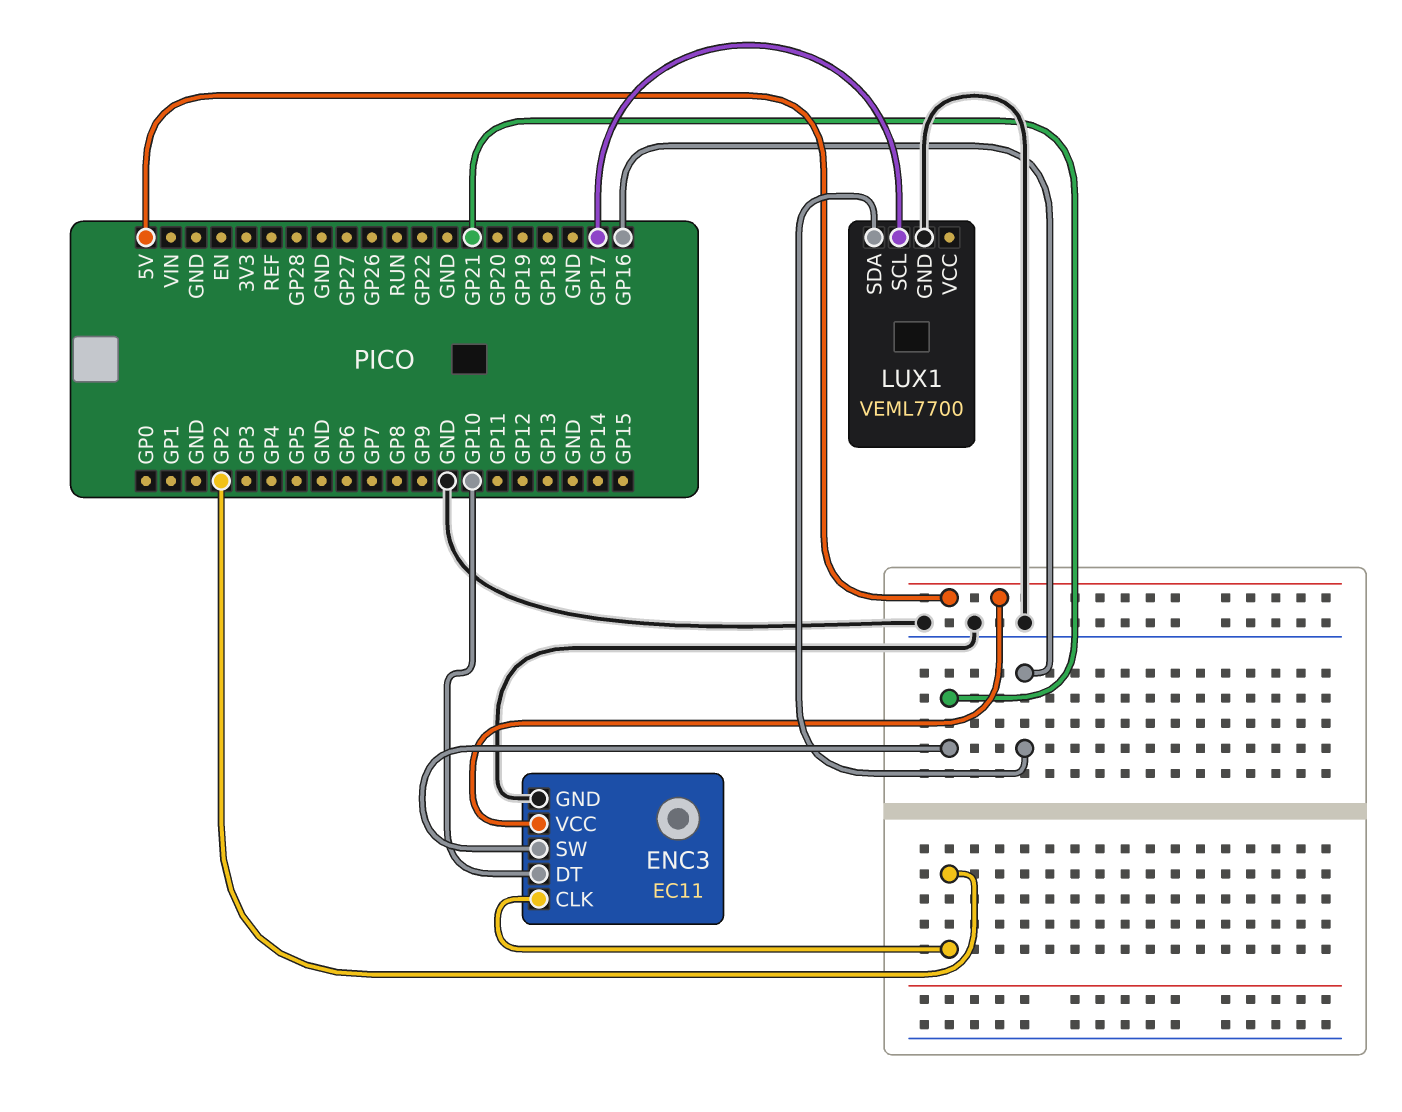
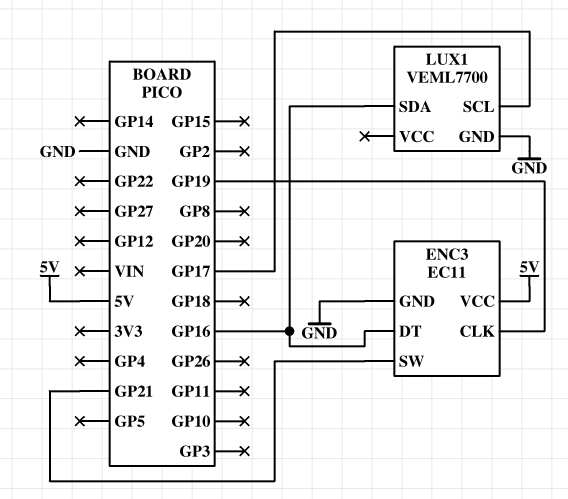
ENC3 pin CLK: GP2 -> GP19
ENC3 pin DT: GP10 -> GP16

